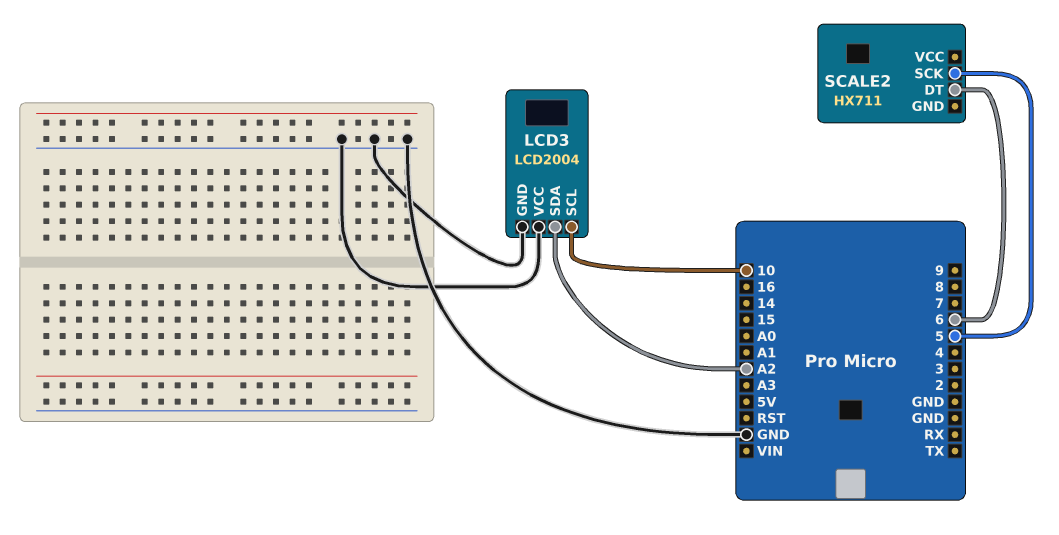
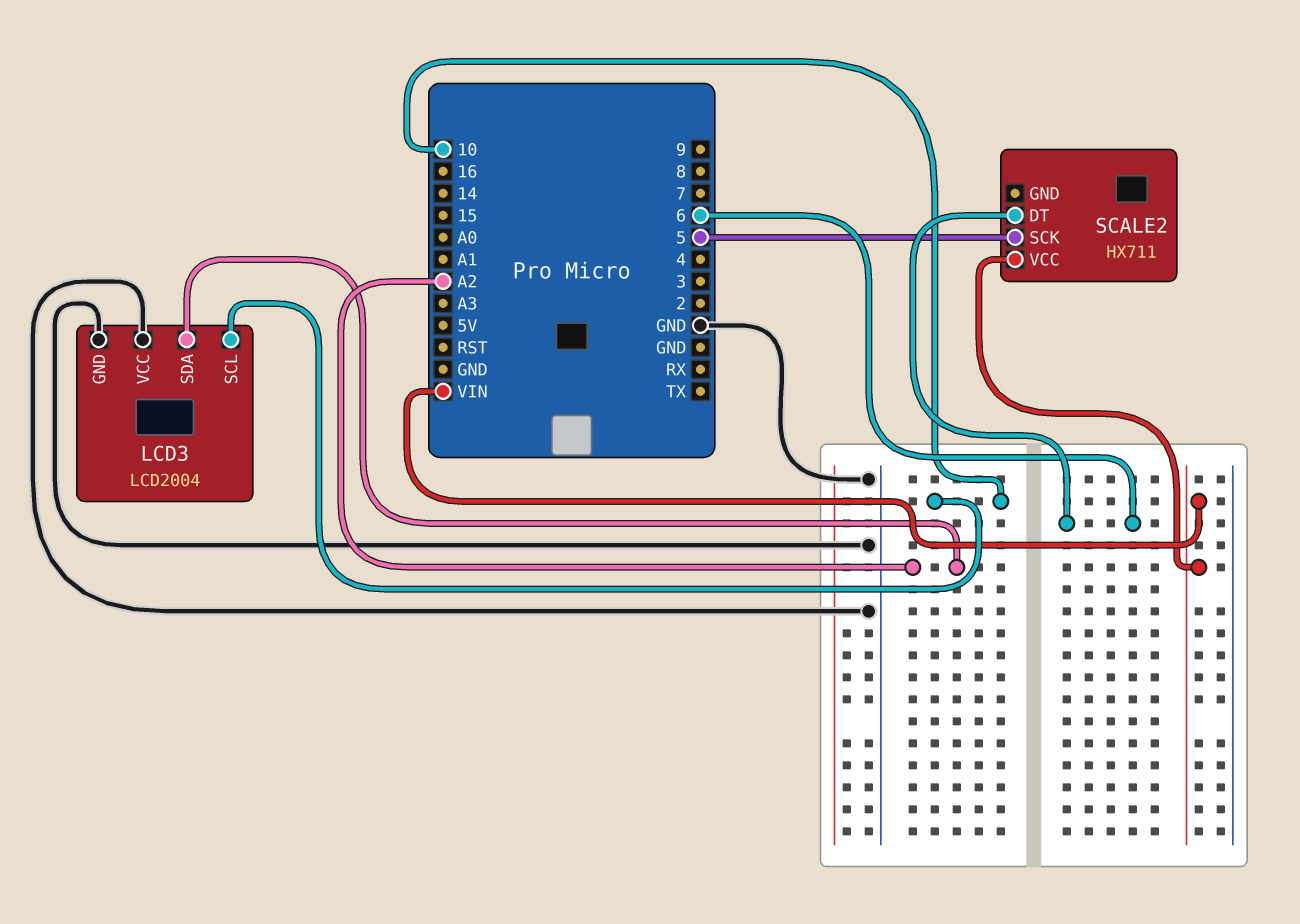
SCALE2 pin VCC: none -> VIN

